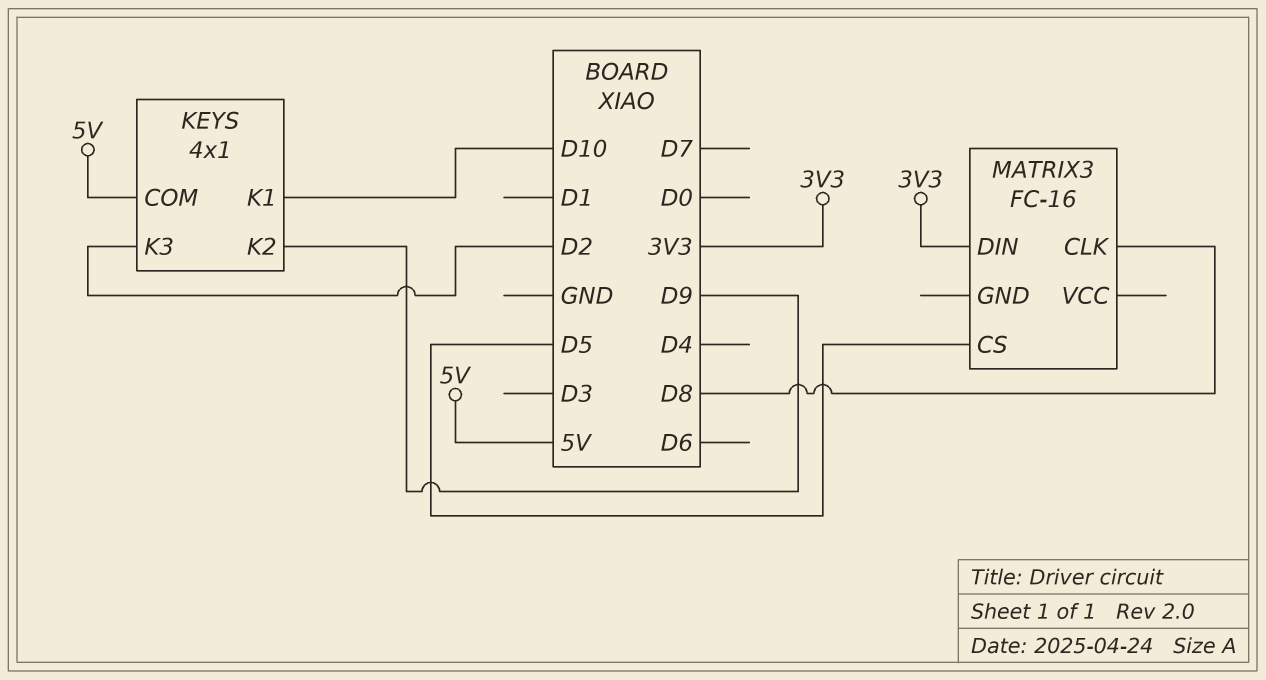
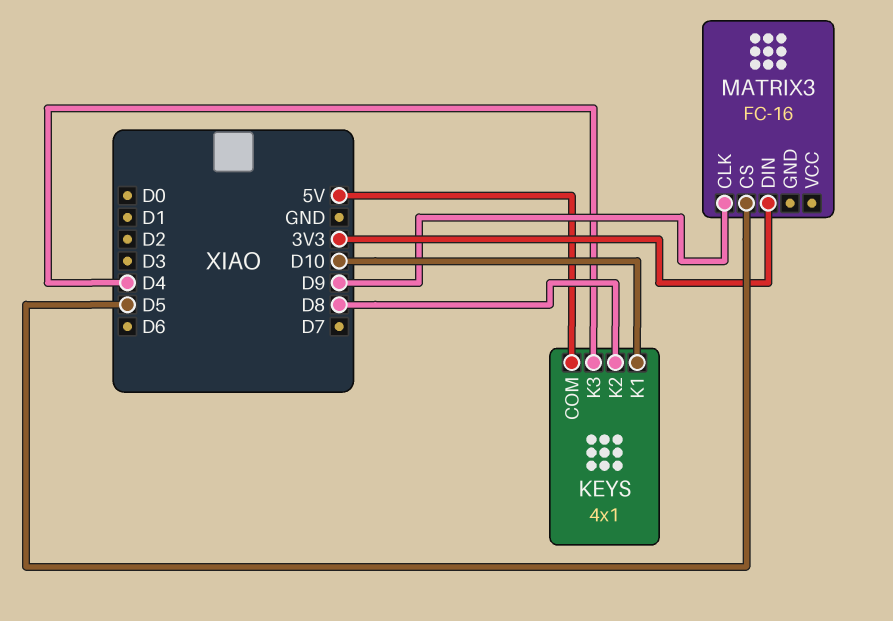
KEYS pin K2: D9 -> D8
KEYS pin K3: D2 -> D4
MATRIX3 pin CLK: D8 -> D9

